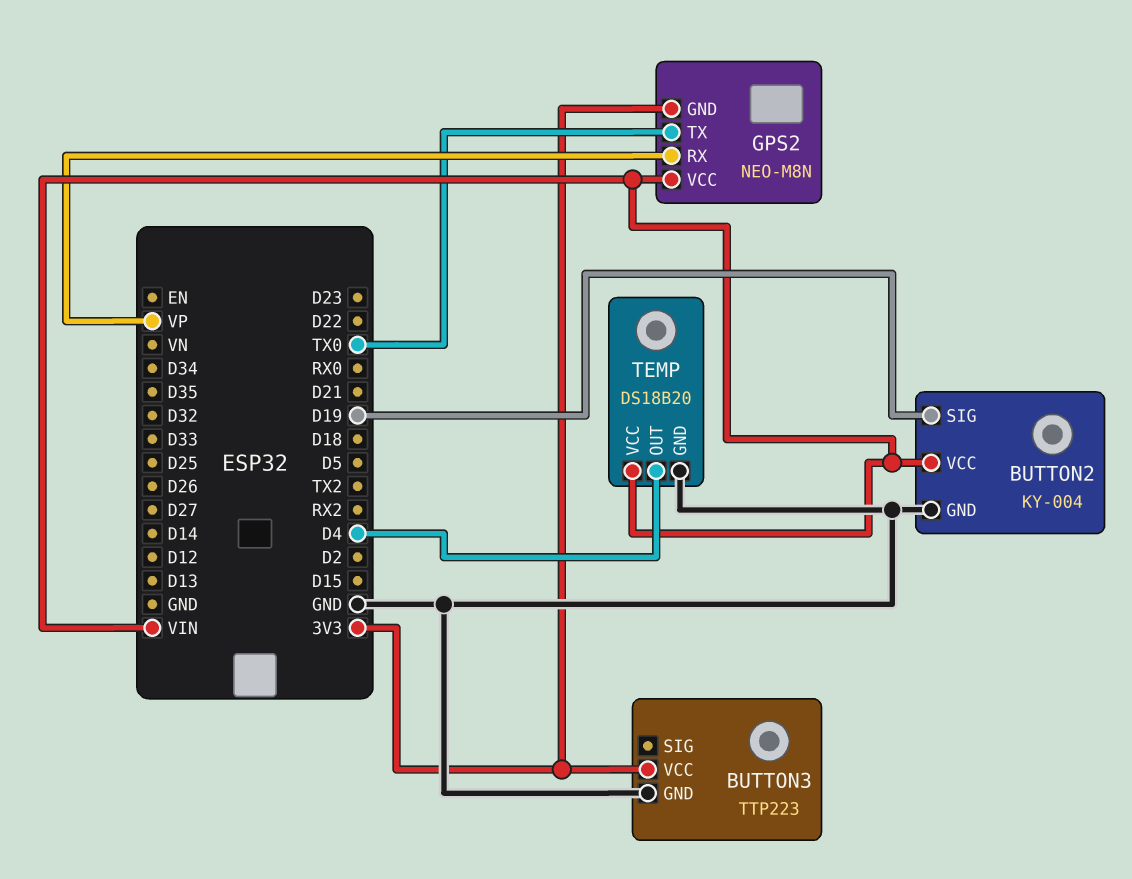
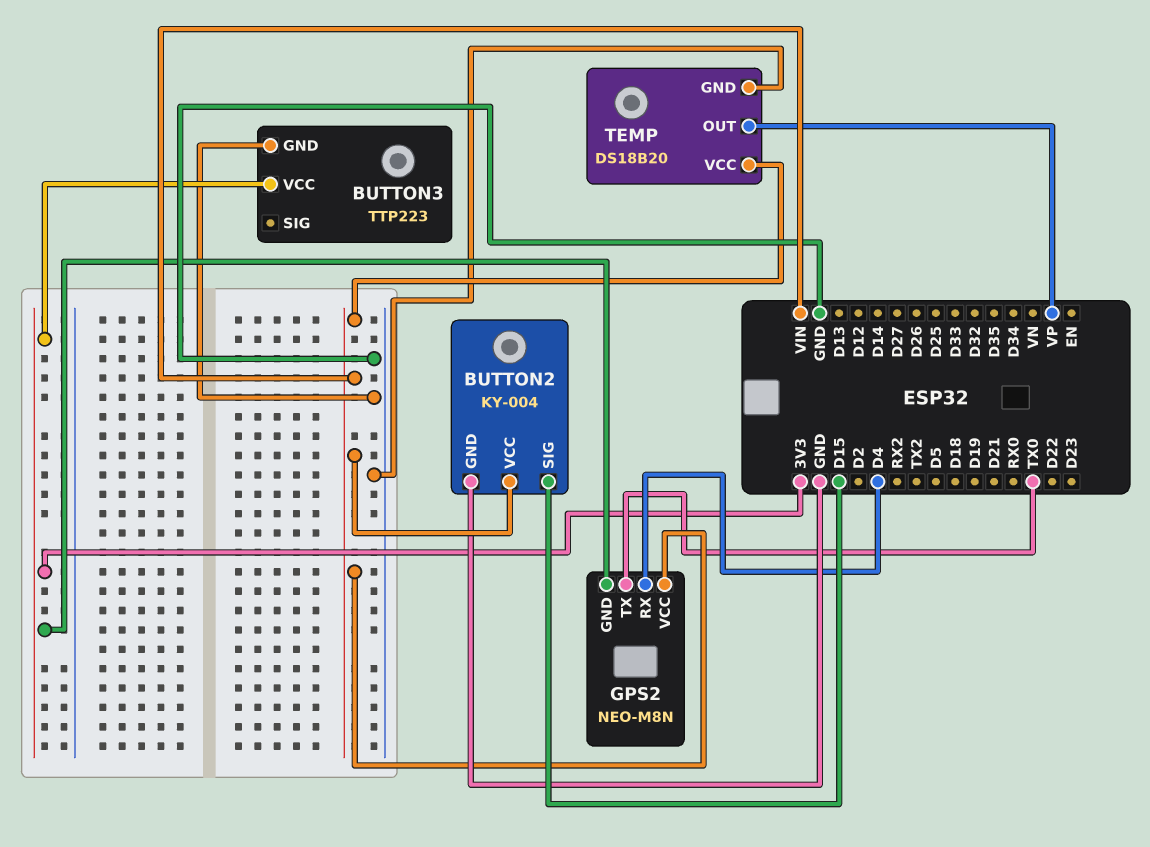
BUTTON2 pin SIG: D19 -> D15
GPS2 pin RX: VP -> D4
TEMP pin OUT: D4 -> VP

